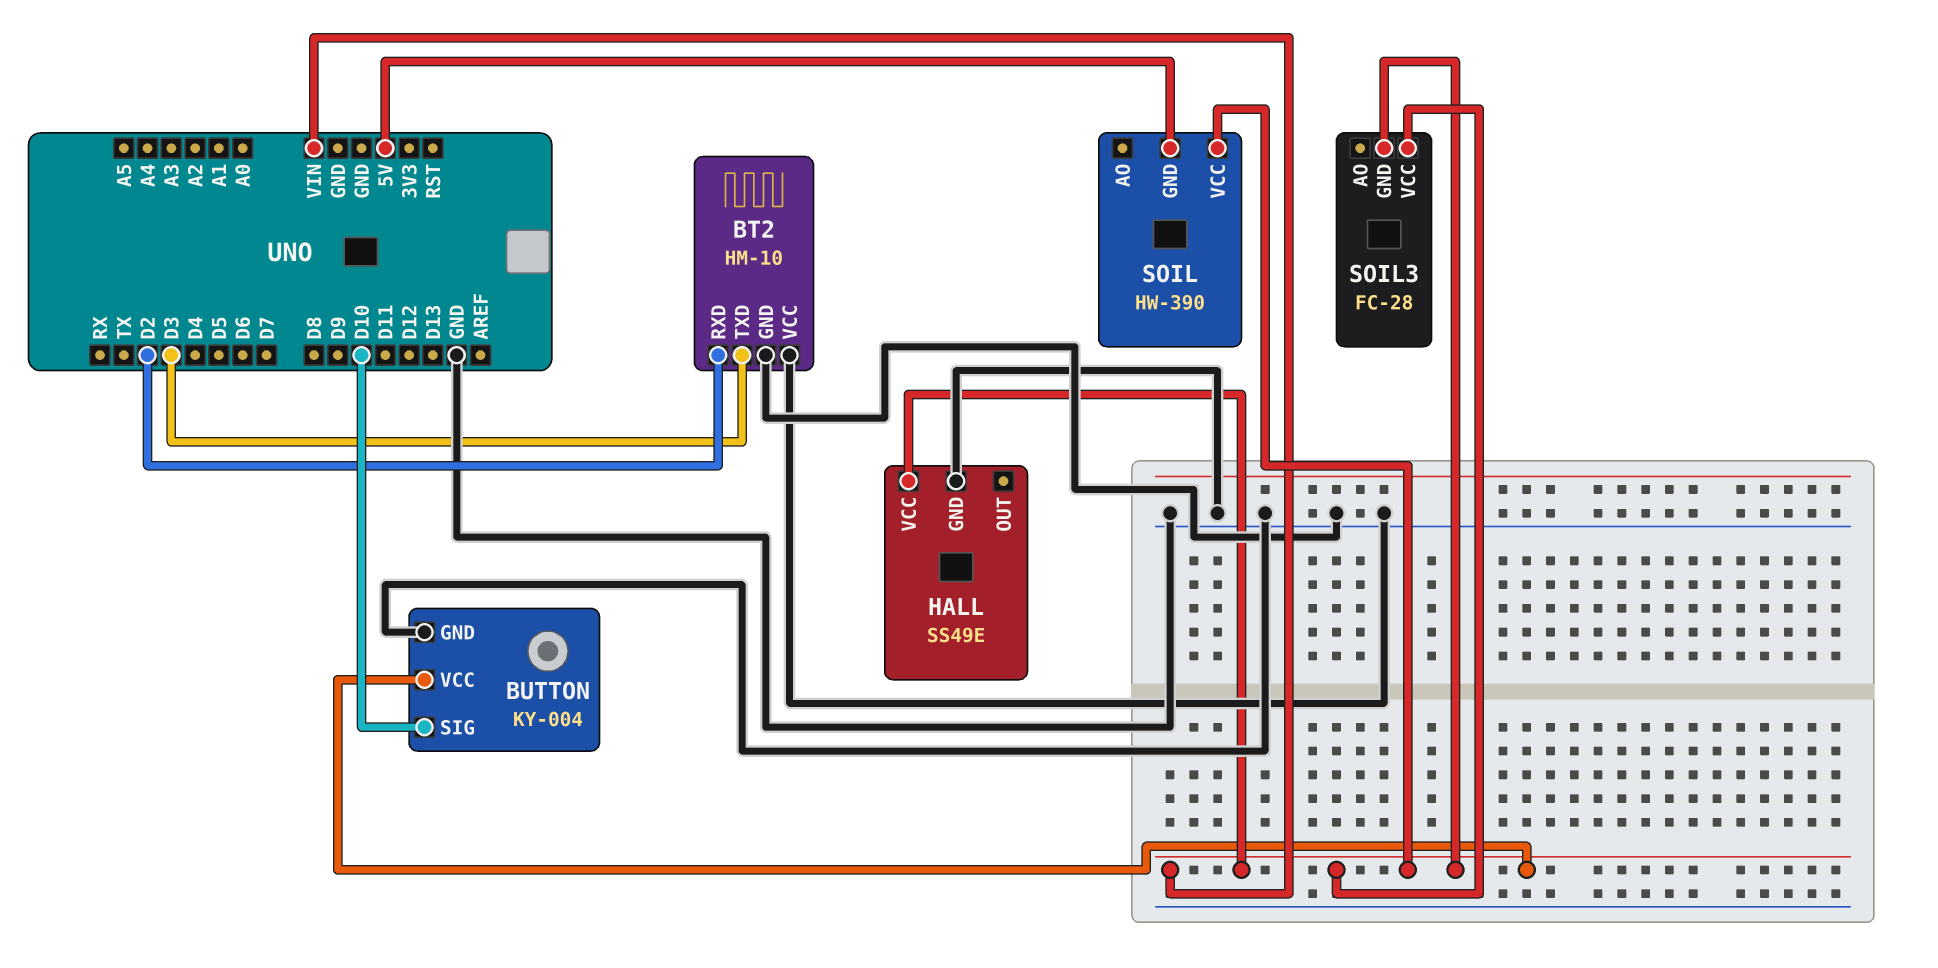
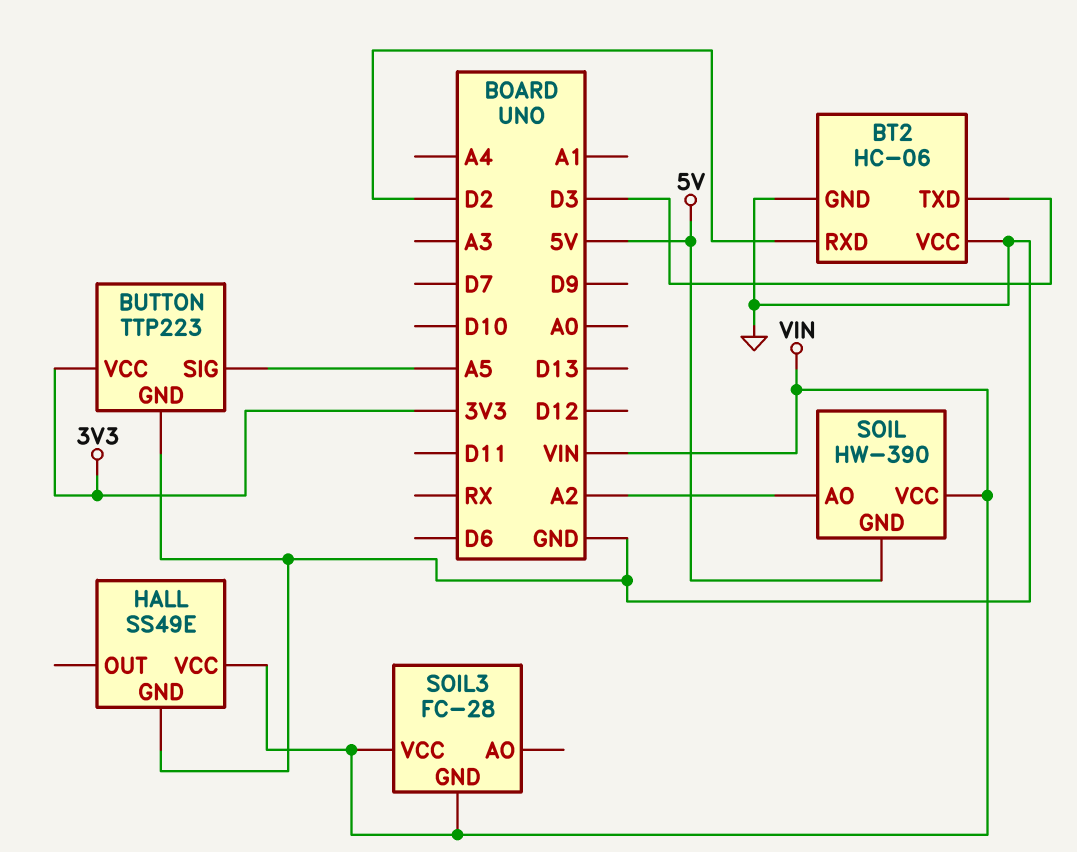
BT2: HM-10 -> HC-06
BUTTON: KY-004 -> TTP223
BUTTON pin SIG: D10 -> A5
BUTTON pin VCC: VIN -> 3V3
SOIL pin AO: none -> A2

